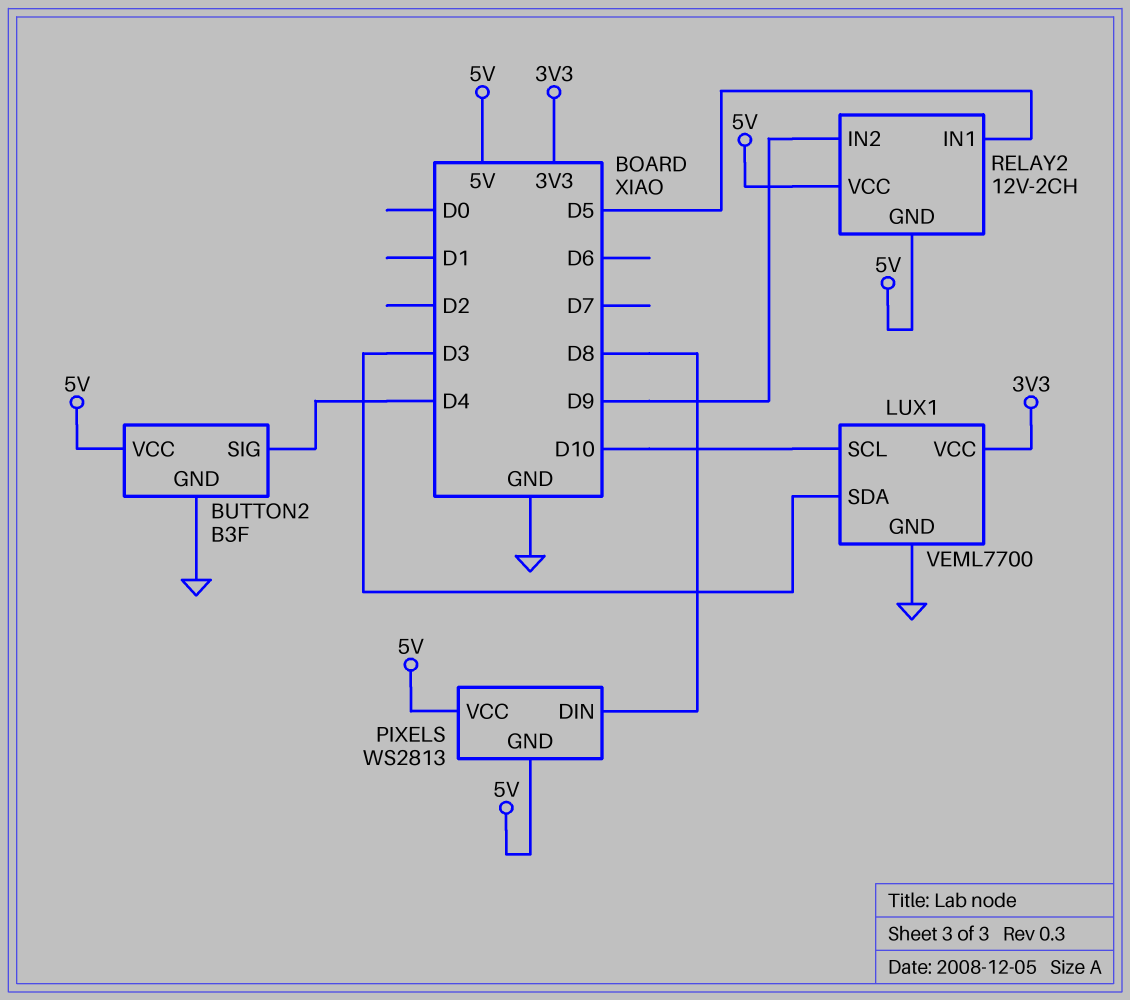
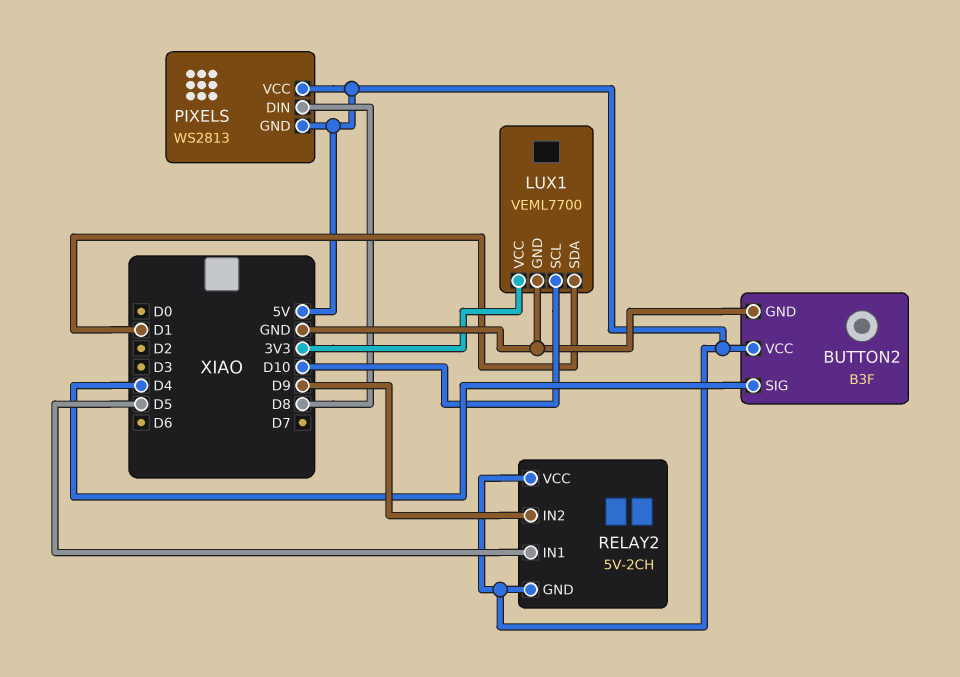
LUX1 pin SDA: D3 -> D1
RELAY2: 12V-2CH -> 5V-2CH

